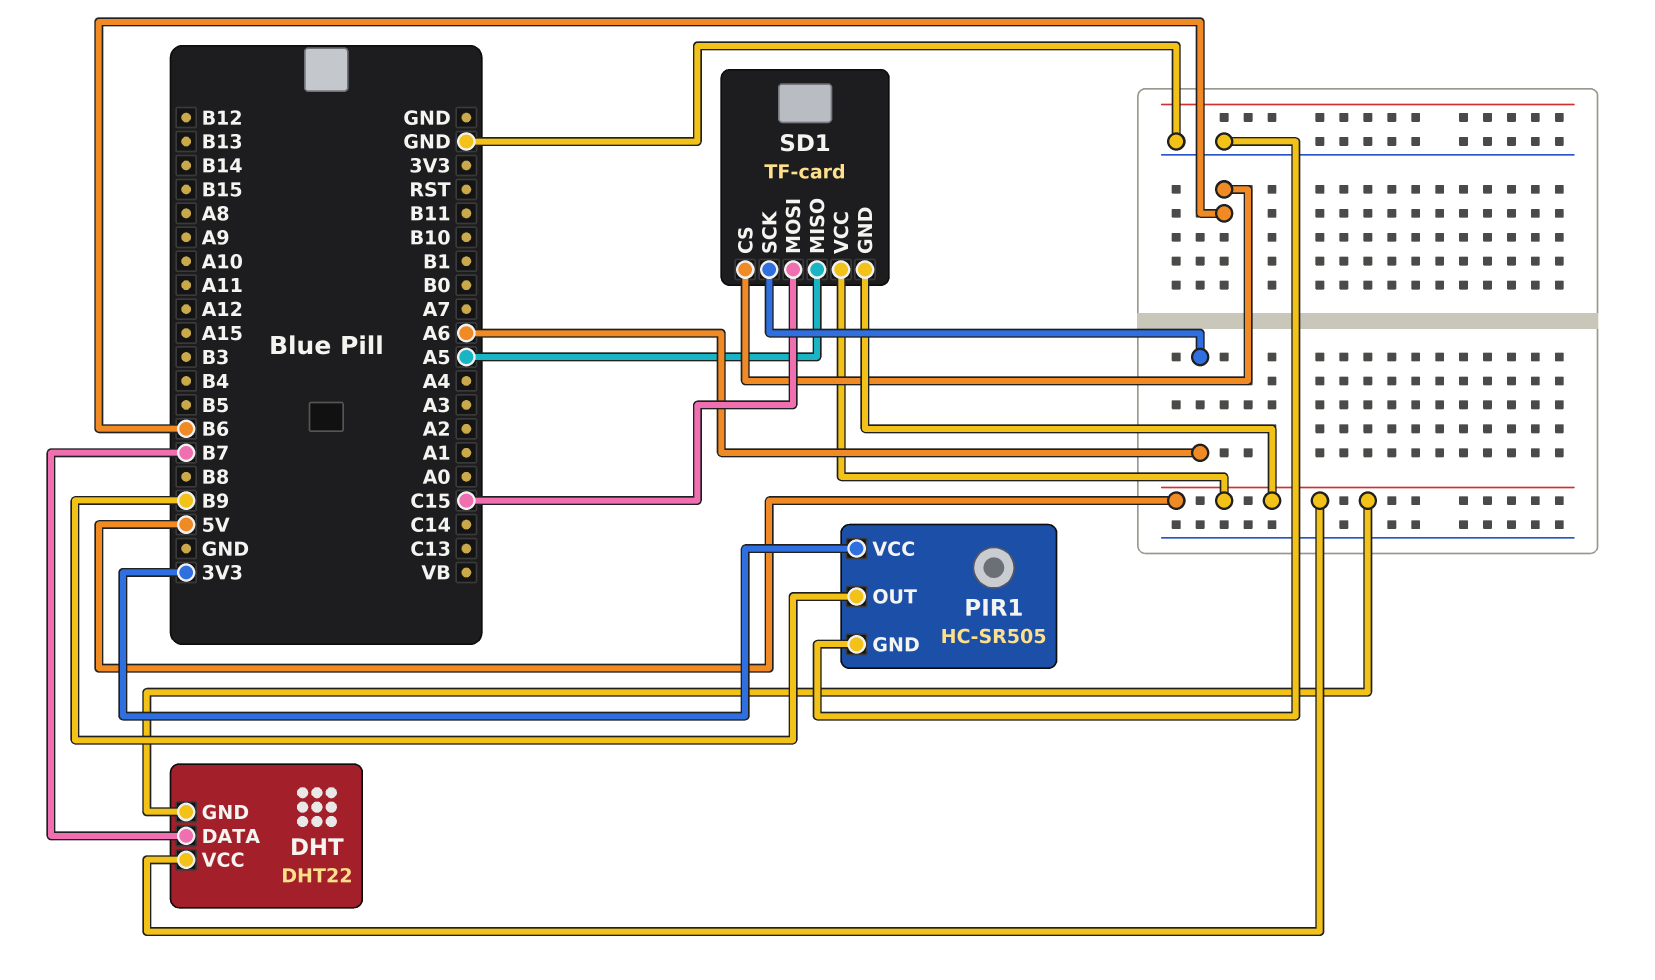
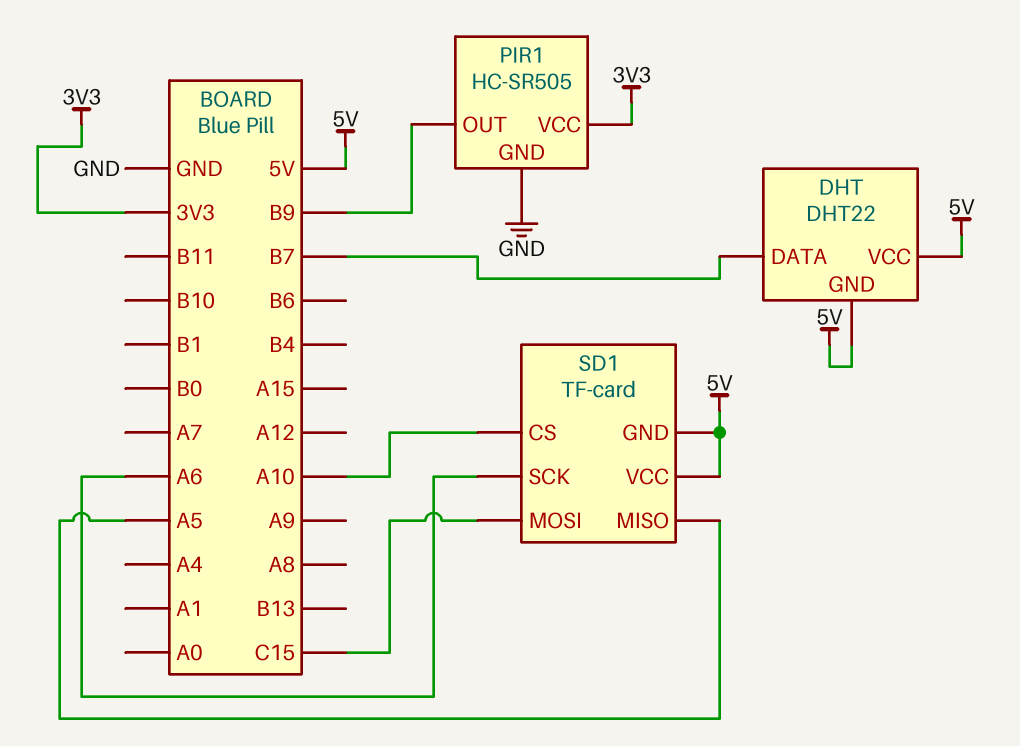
SD1 pin CS: B6 -> A10

